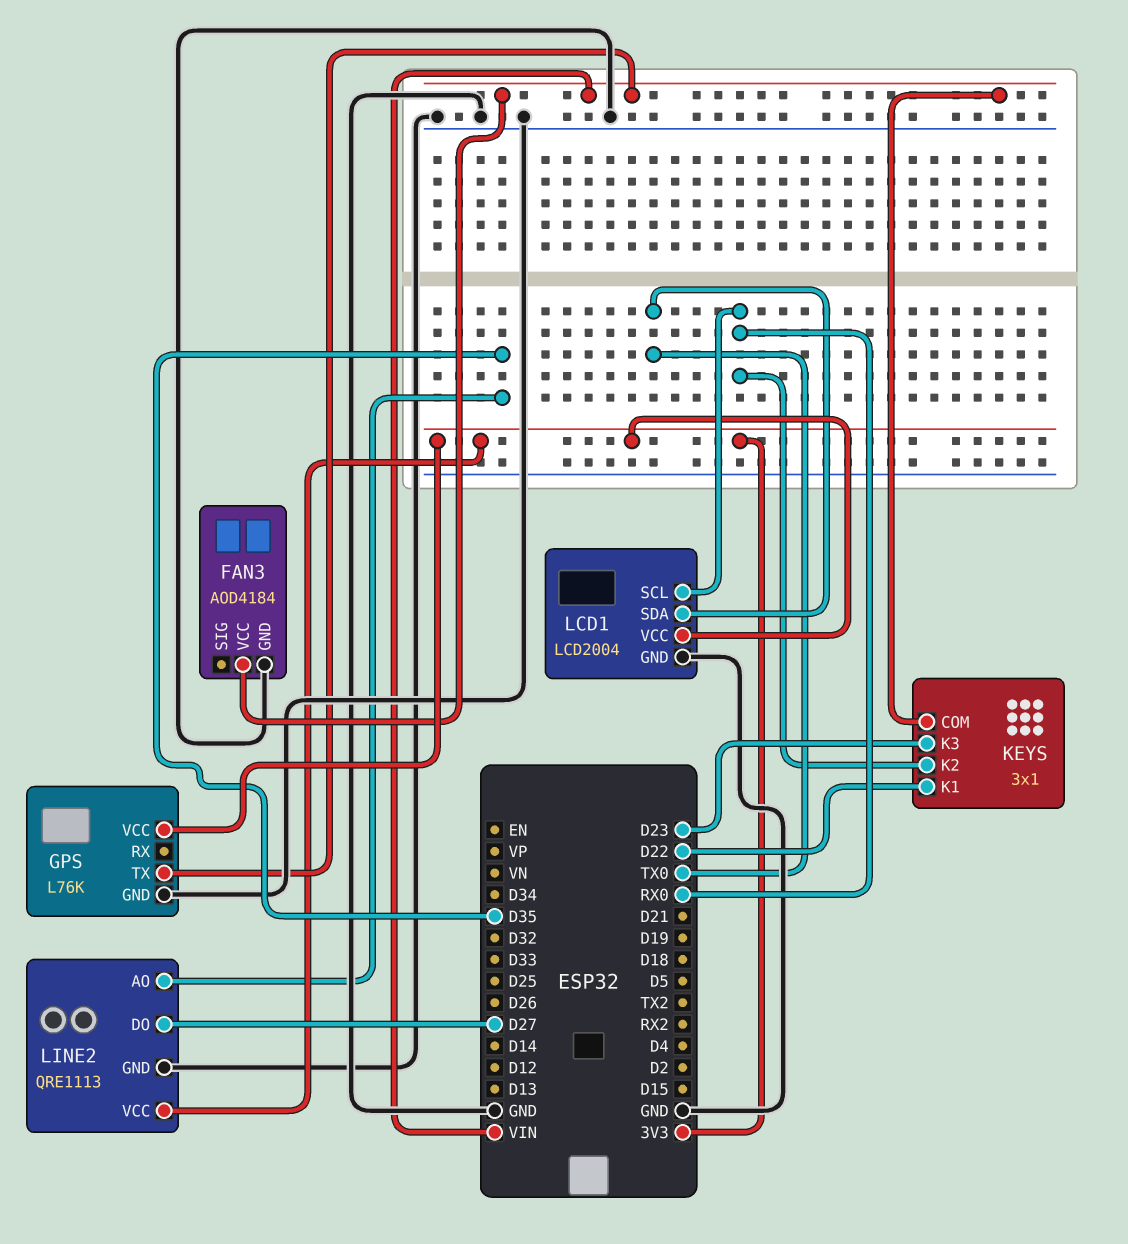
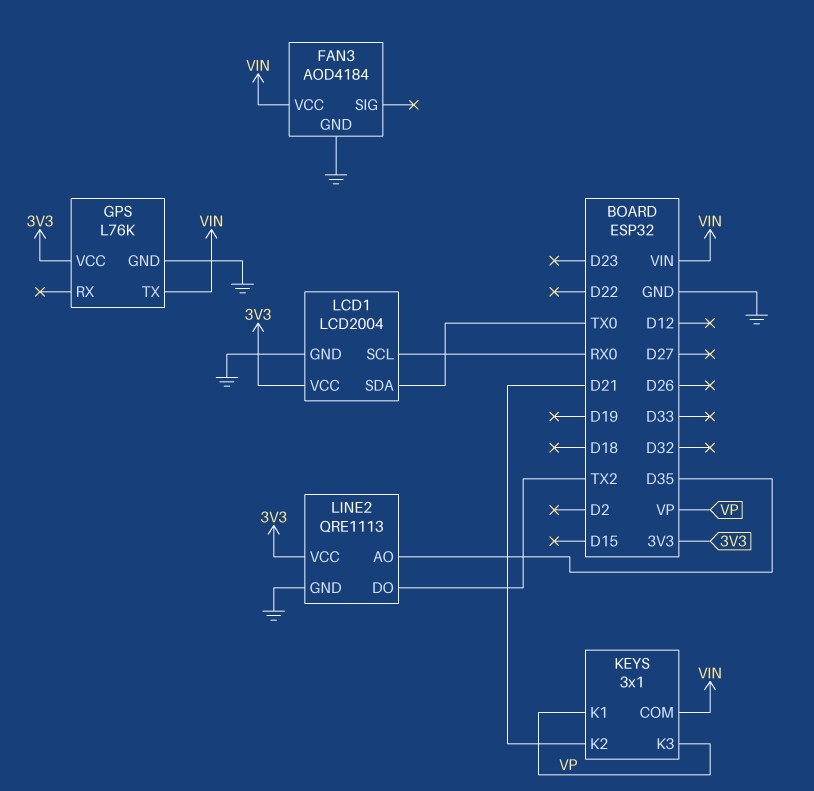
KEYS pin K1: D22 -> VP
KEYS pin K2: RX0 -> D21
KEYS pin K3: D23 -> VP
LINE2 pin DO: D27 -> TX2

